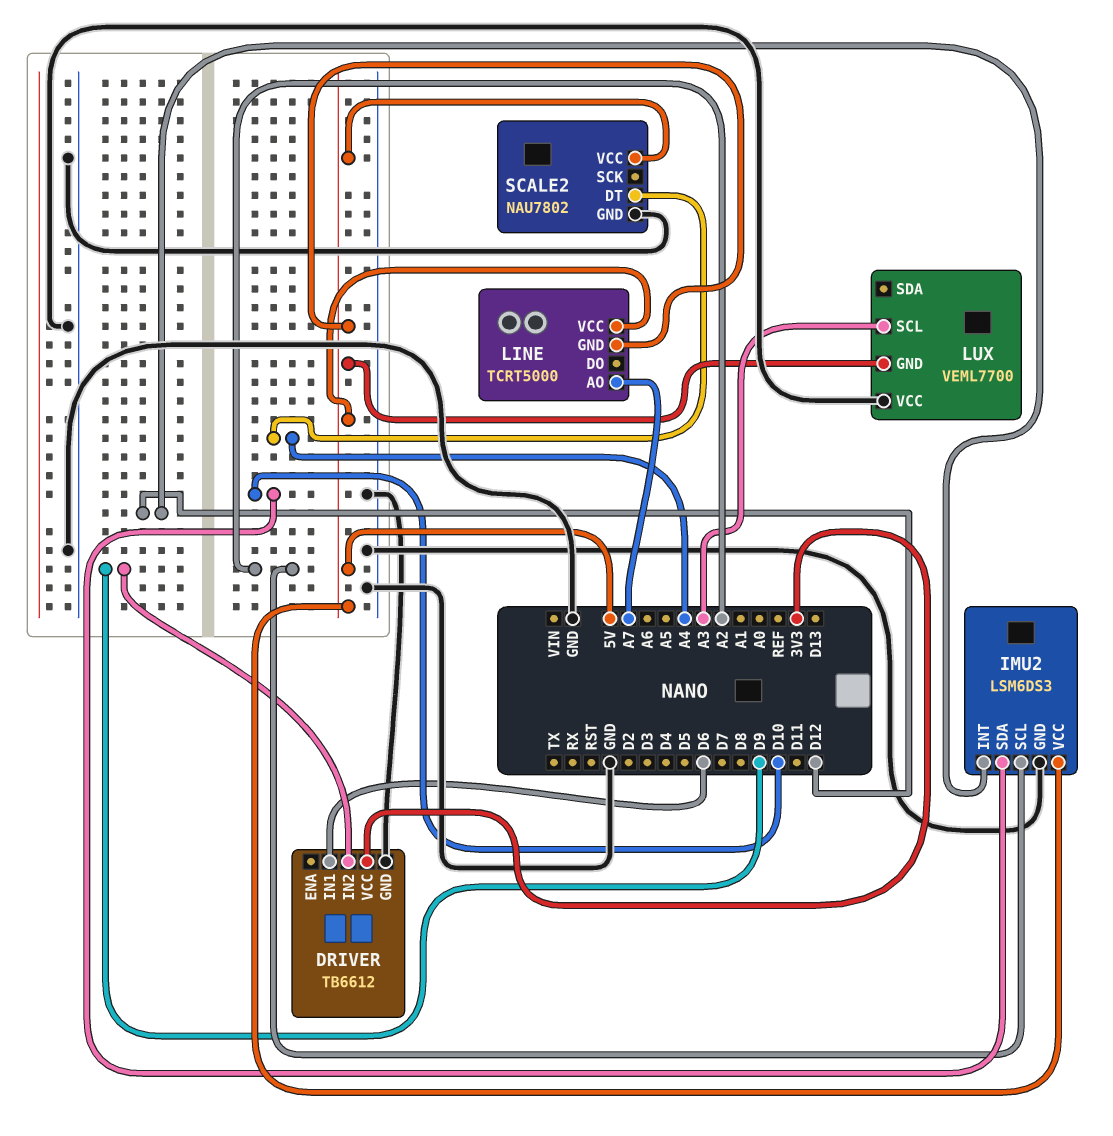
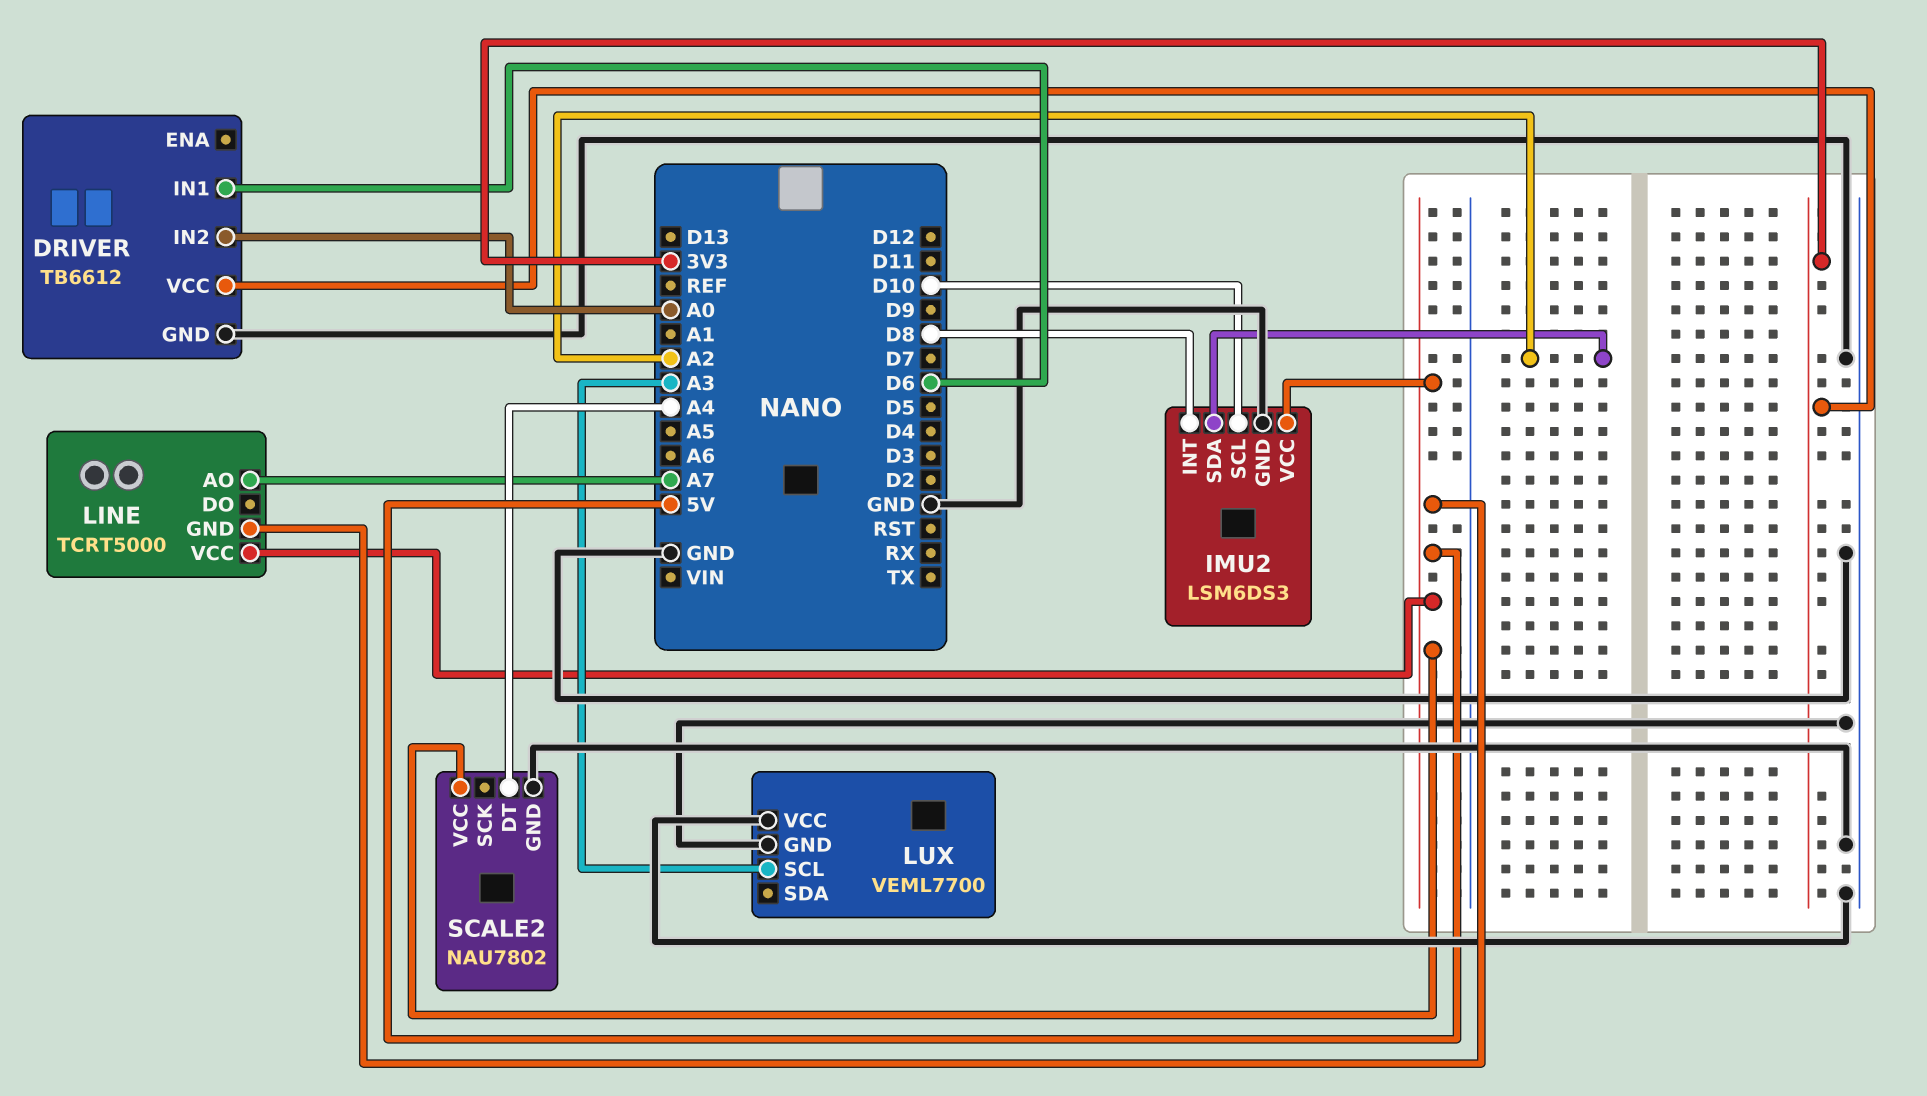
DRIVER pin IN2: D9 -> A0
IMU2 pin INT: D12 -> D8
IMU2 pin SCL: A2 -> D10
IMU2 pin SDA: D10 -> A2
LUX pin GND: 5V -> GND

